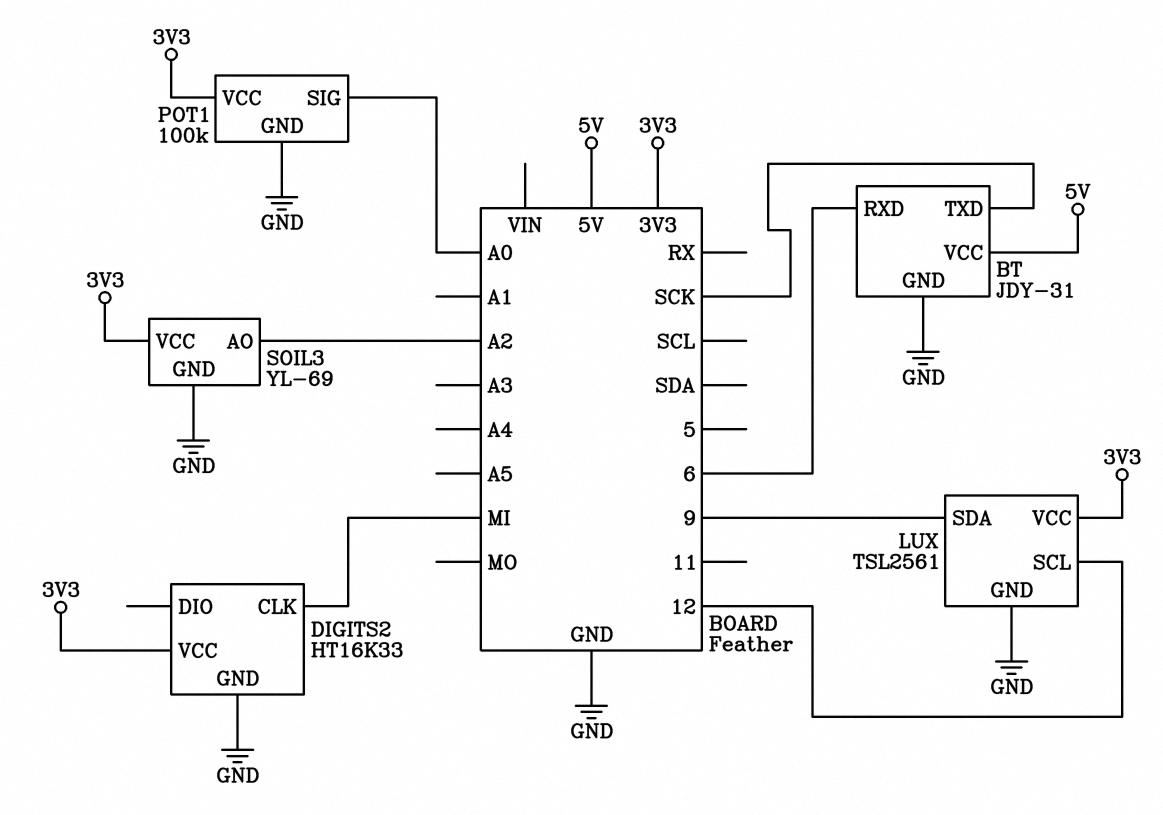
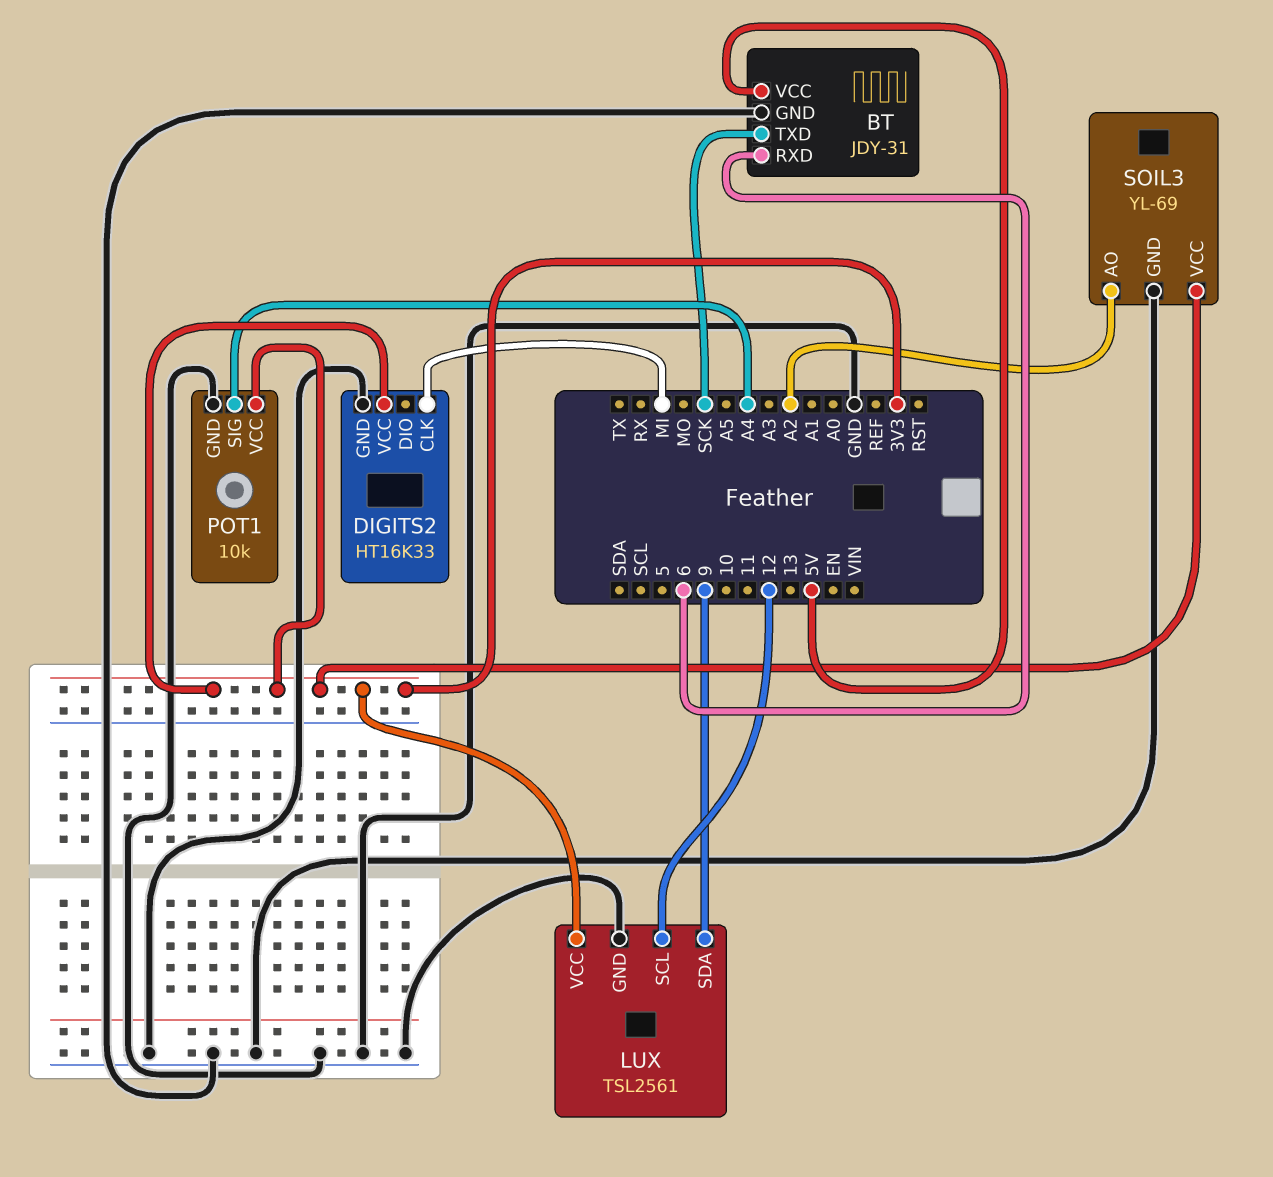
POT1: 100k -> 10k
POT1 pin SIG: A0 -> A4

